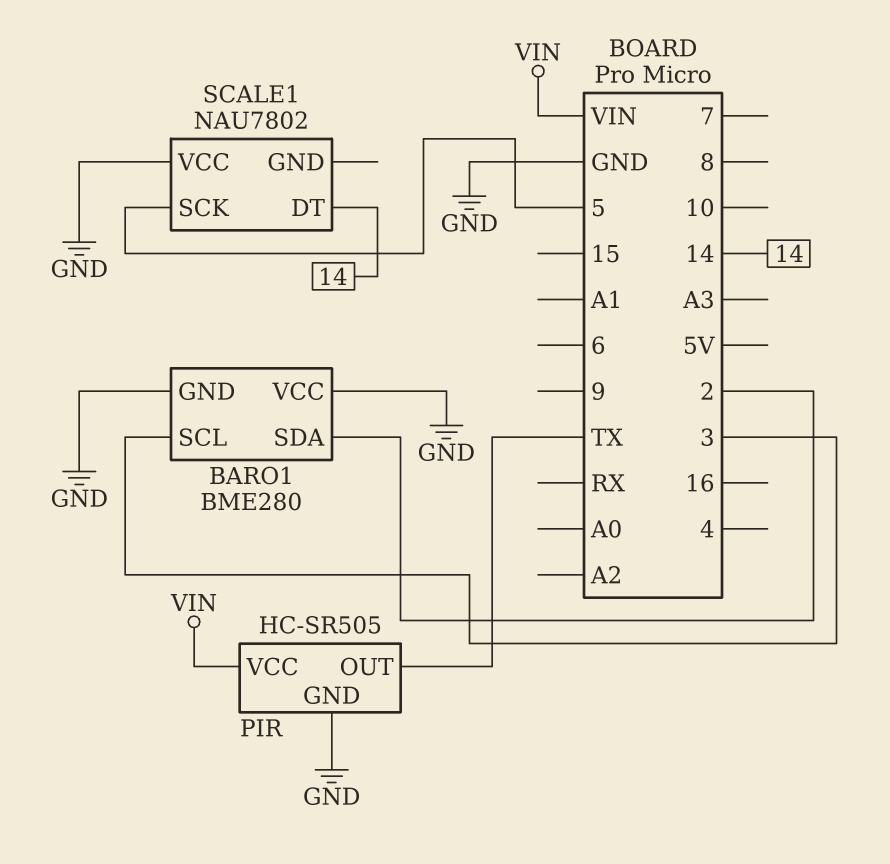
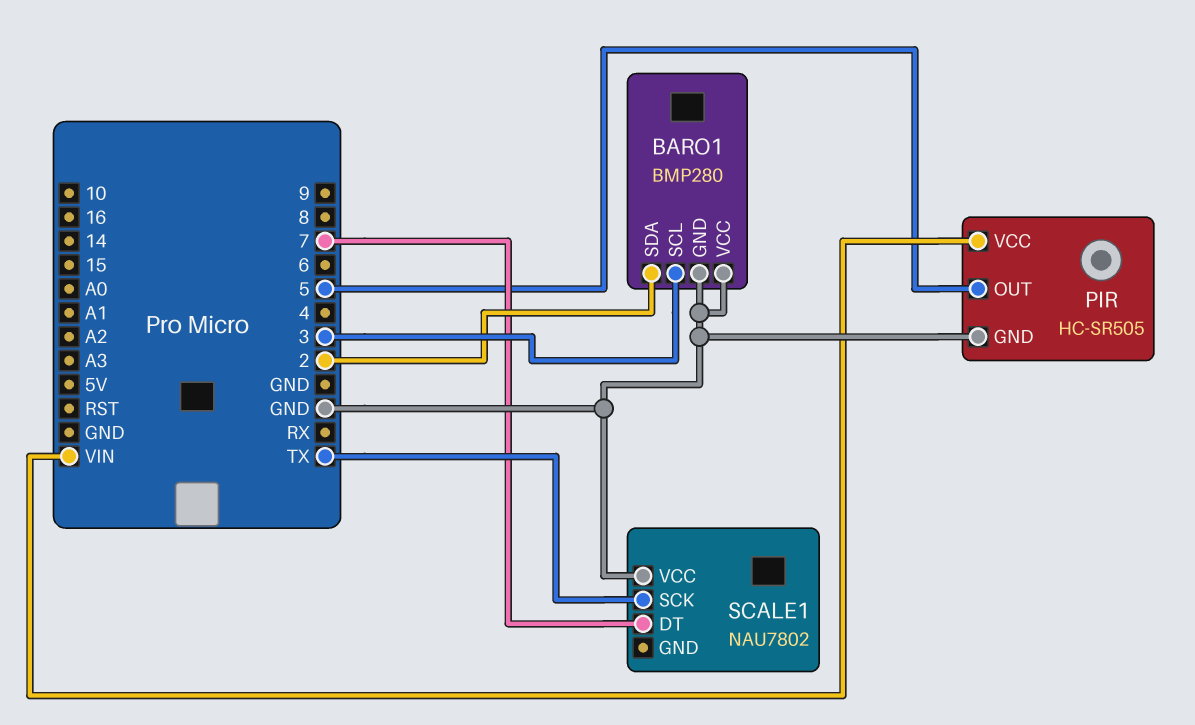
BARO1: BME280 -> BMP280
PIR pin OUT: TX -> 5
SCALE1 pin DT: 14 -> 7
SCALE1 pin SCK: 5 -> TX

